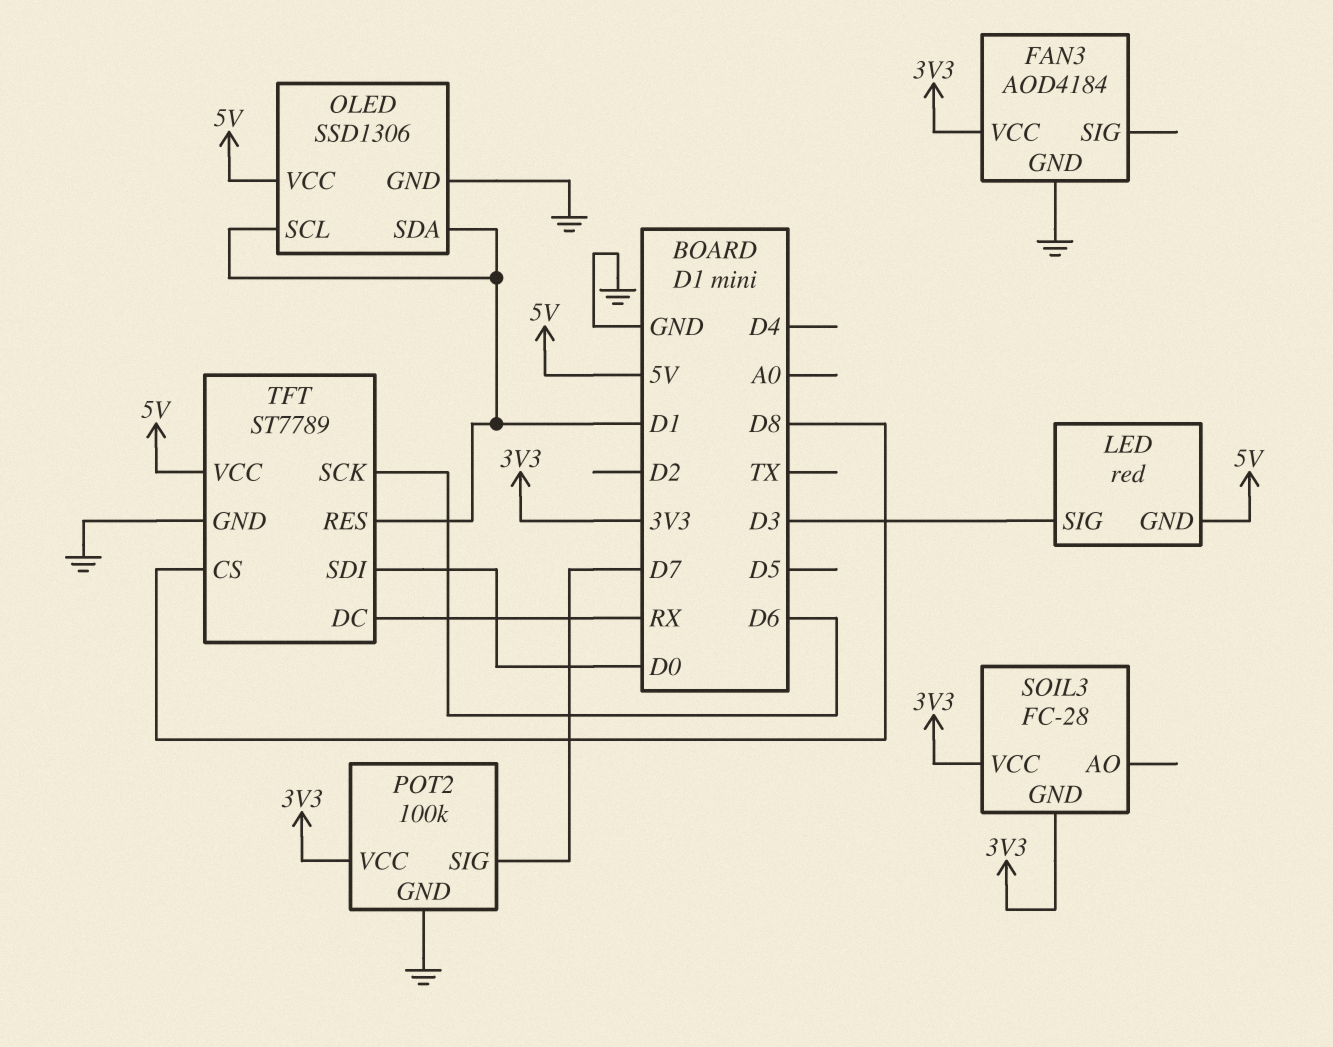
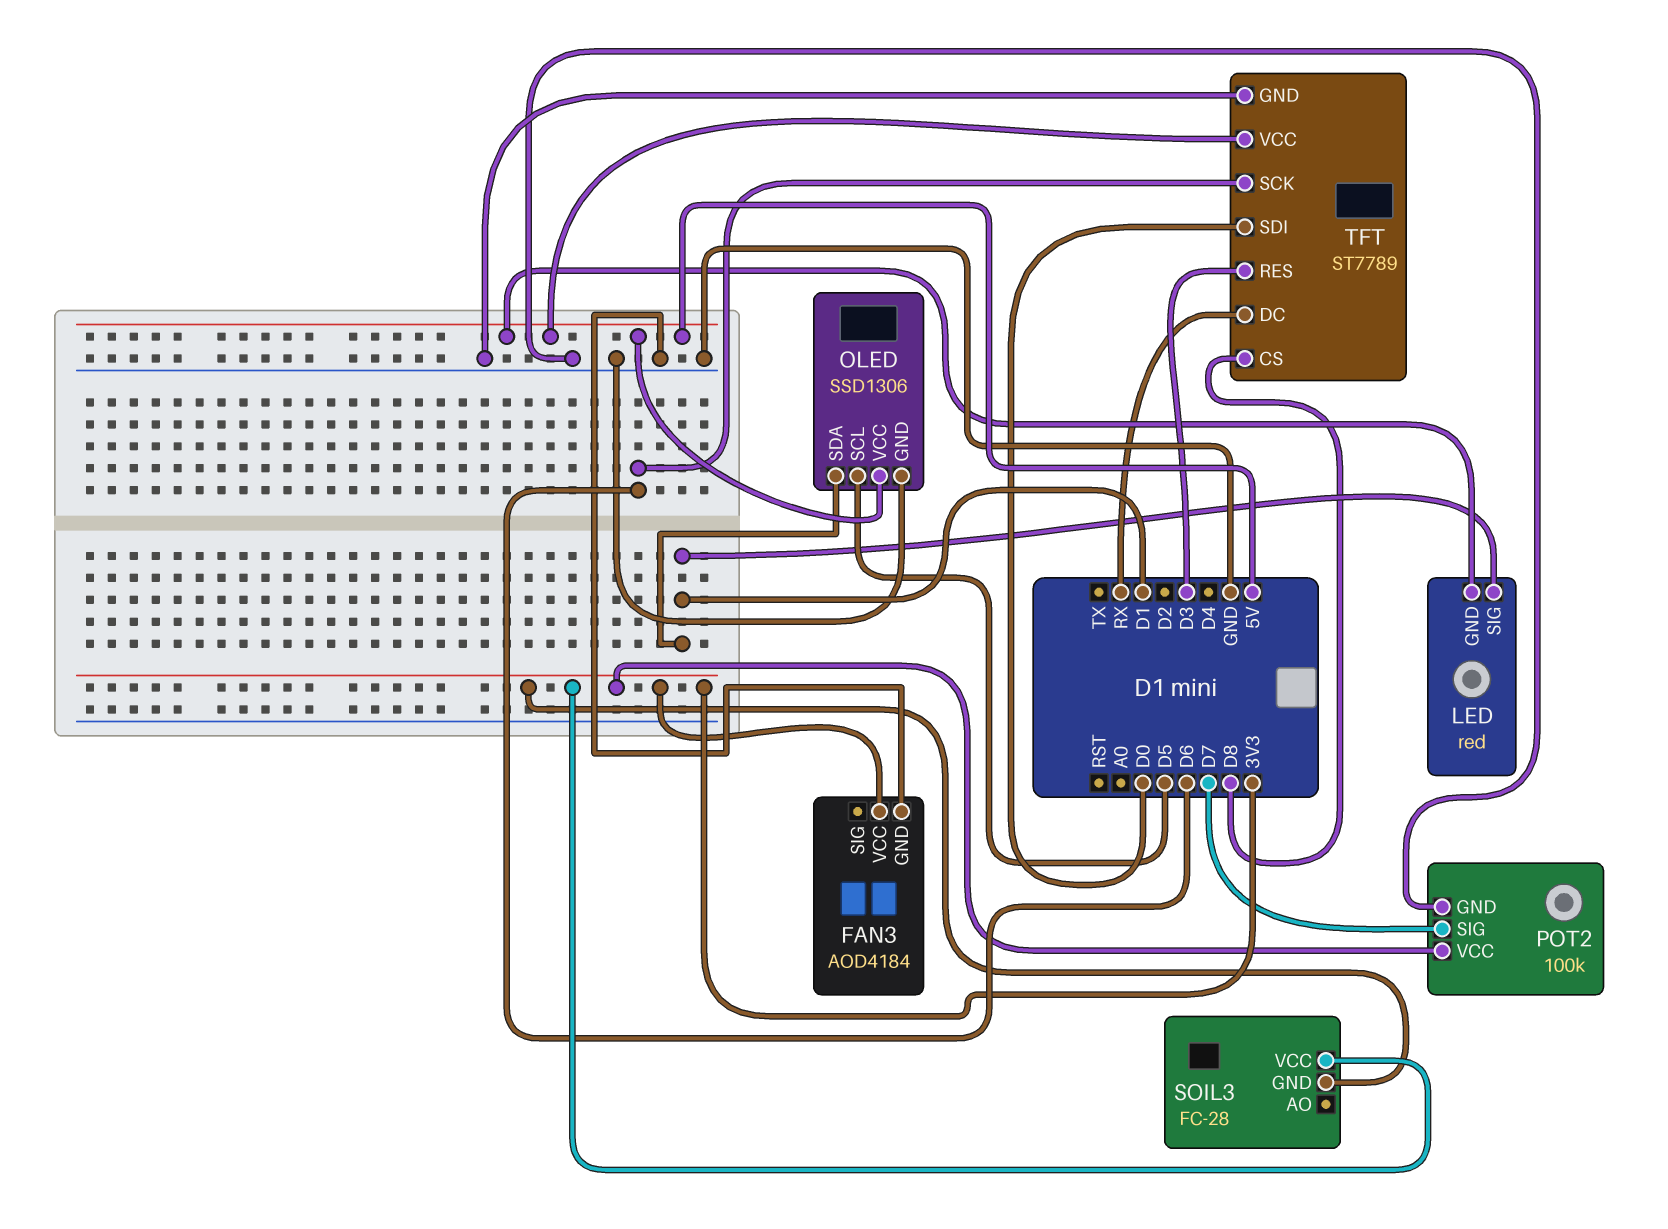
LED pin SIG: D3 -> D1
OLED pin SCL: D1 -> D5
TFT pin RES: D1 -> D3

